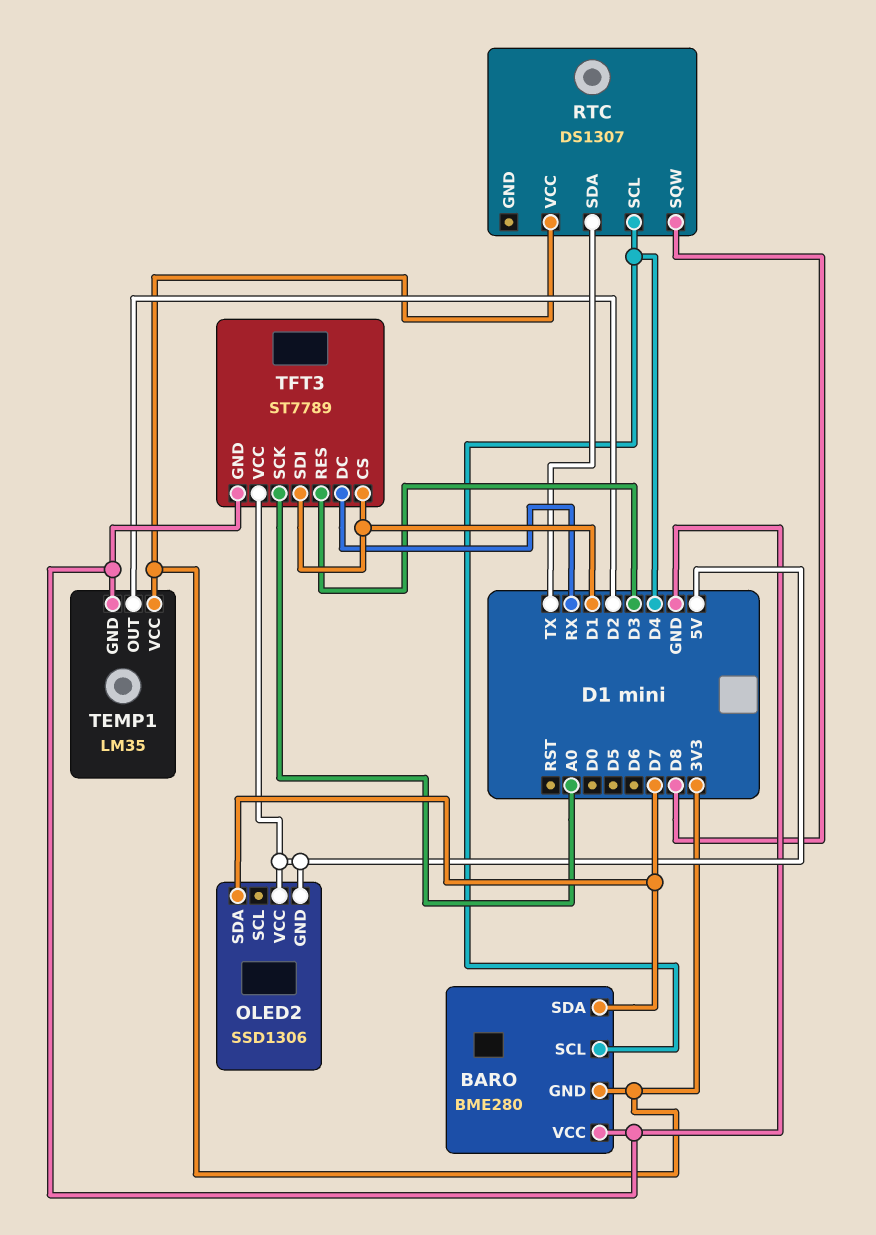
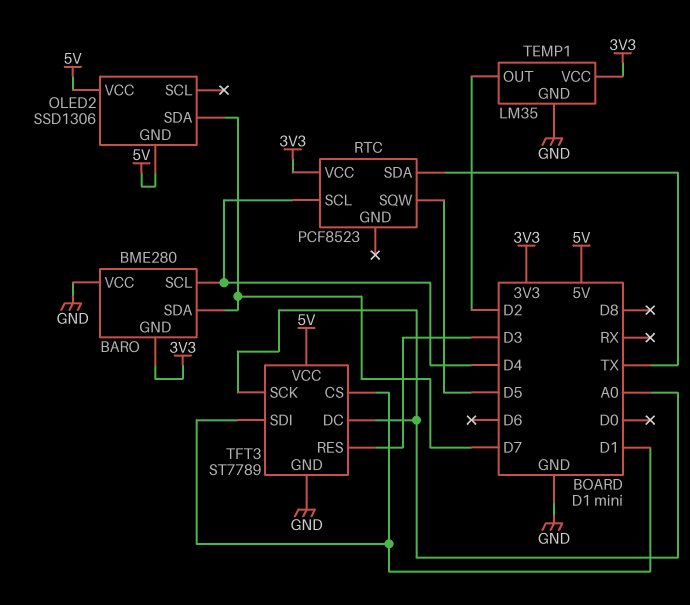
RTC: DS1307 -> PCF8523
RTC pin SQW: D8 -> D5
TFT3 pin DC: RX -> A0

